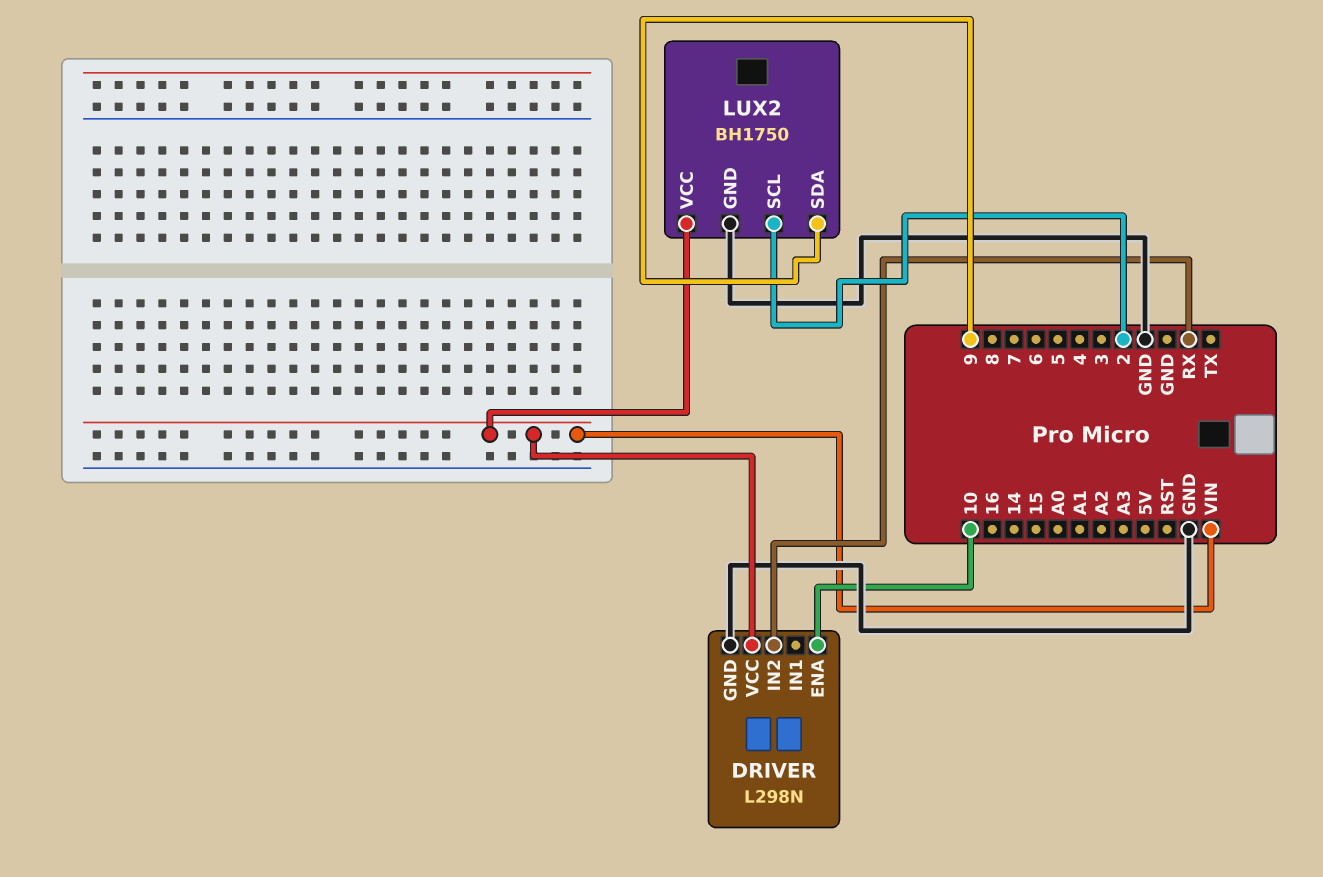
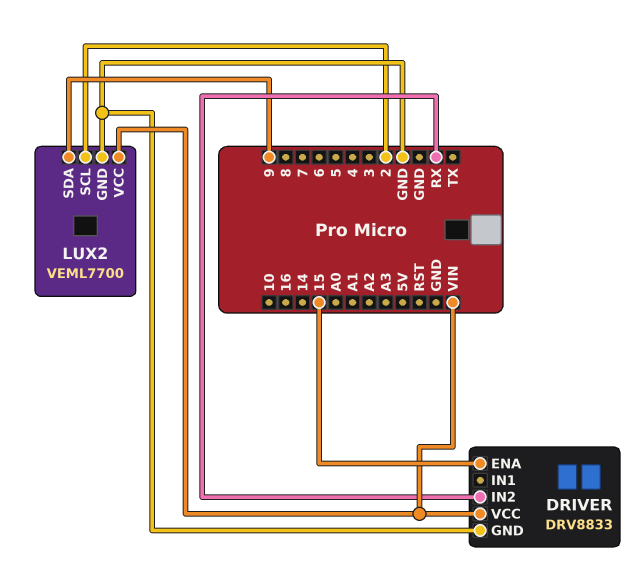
DRIVER: L298N -> DRV8833
DRIVER pin ENA: 10 -> 15
LUX2: BH1750 -> VEML7700

